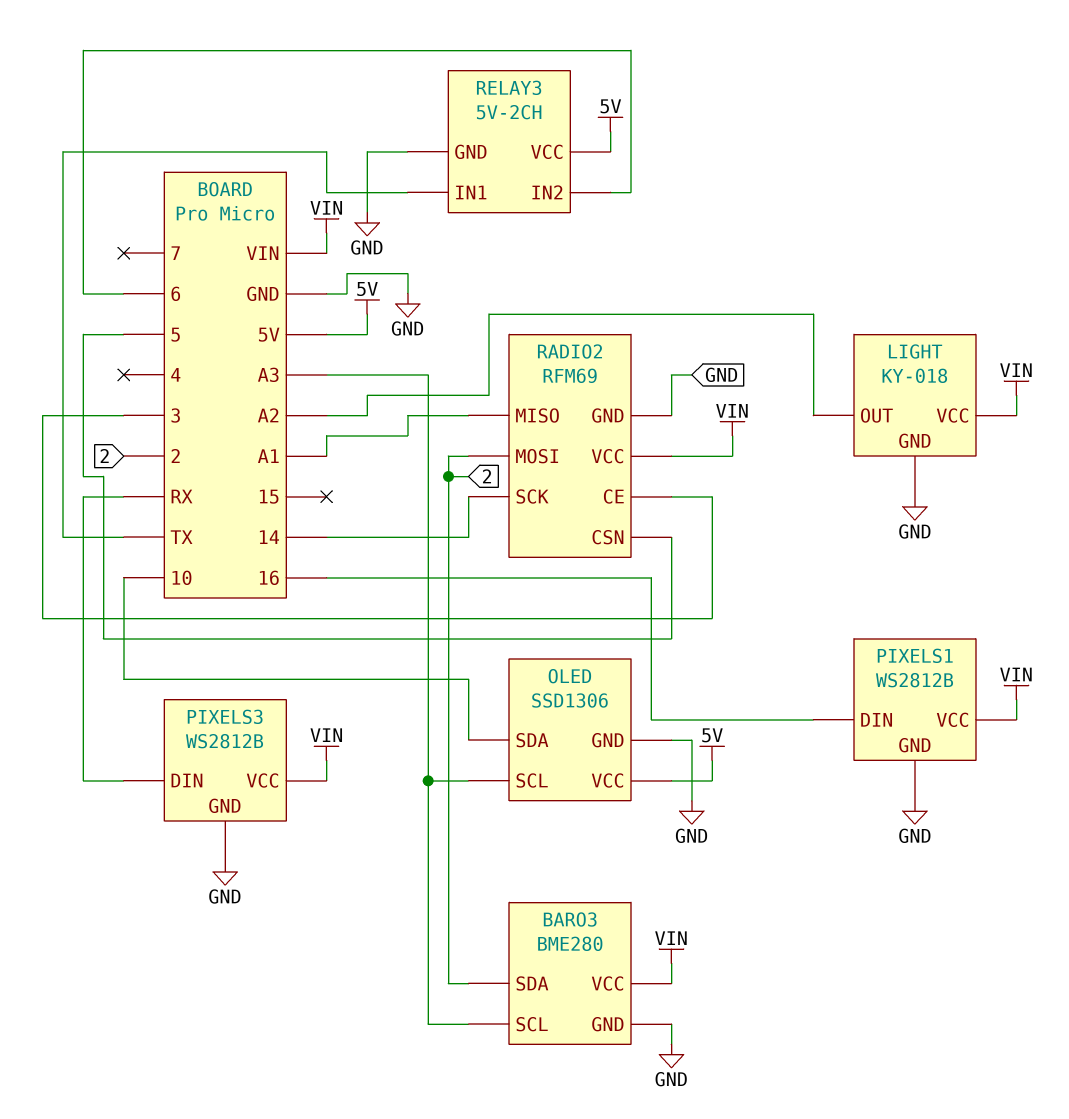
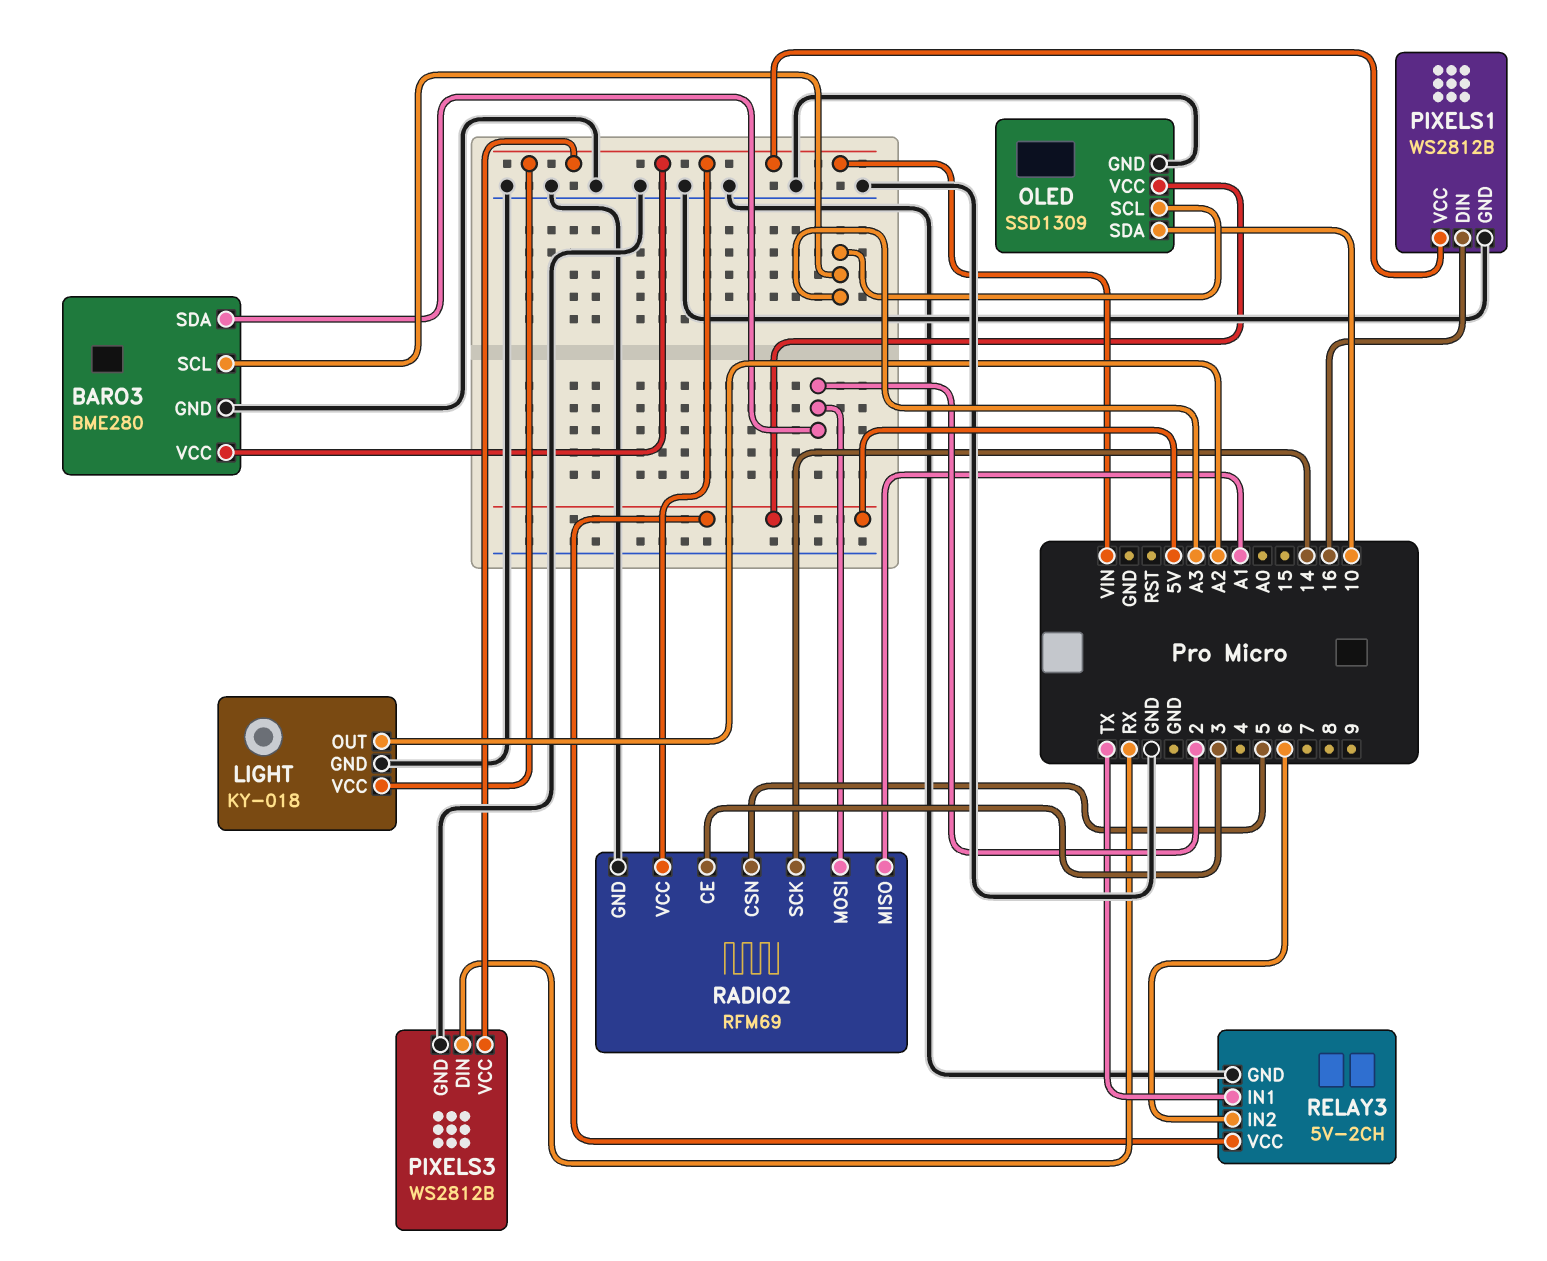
OLED: SSD1306 -> SSD1309

